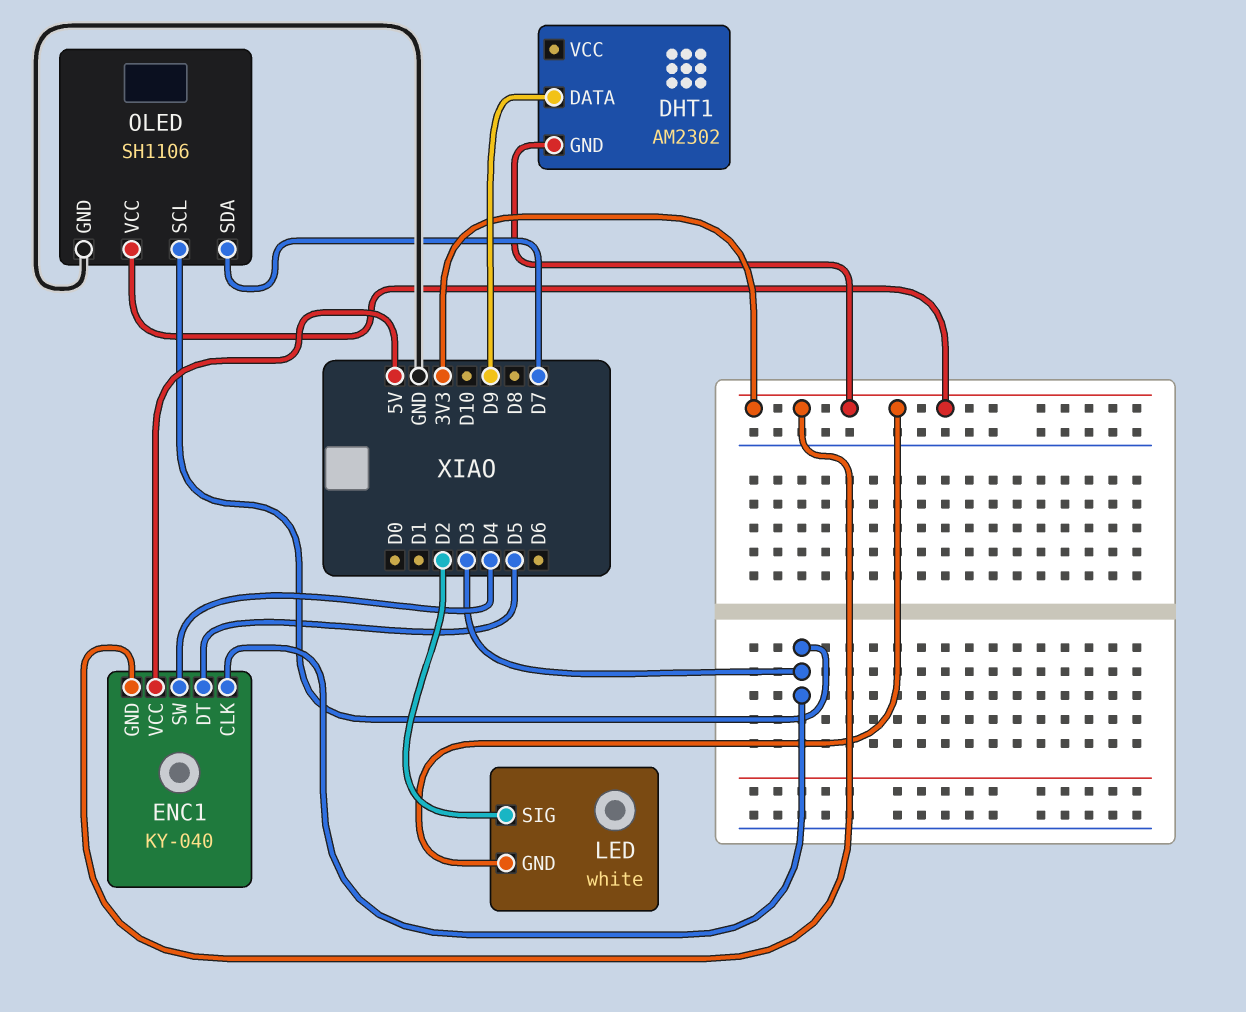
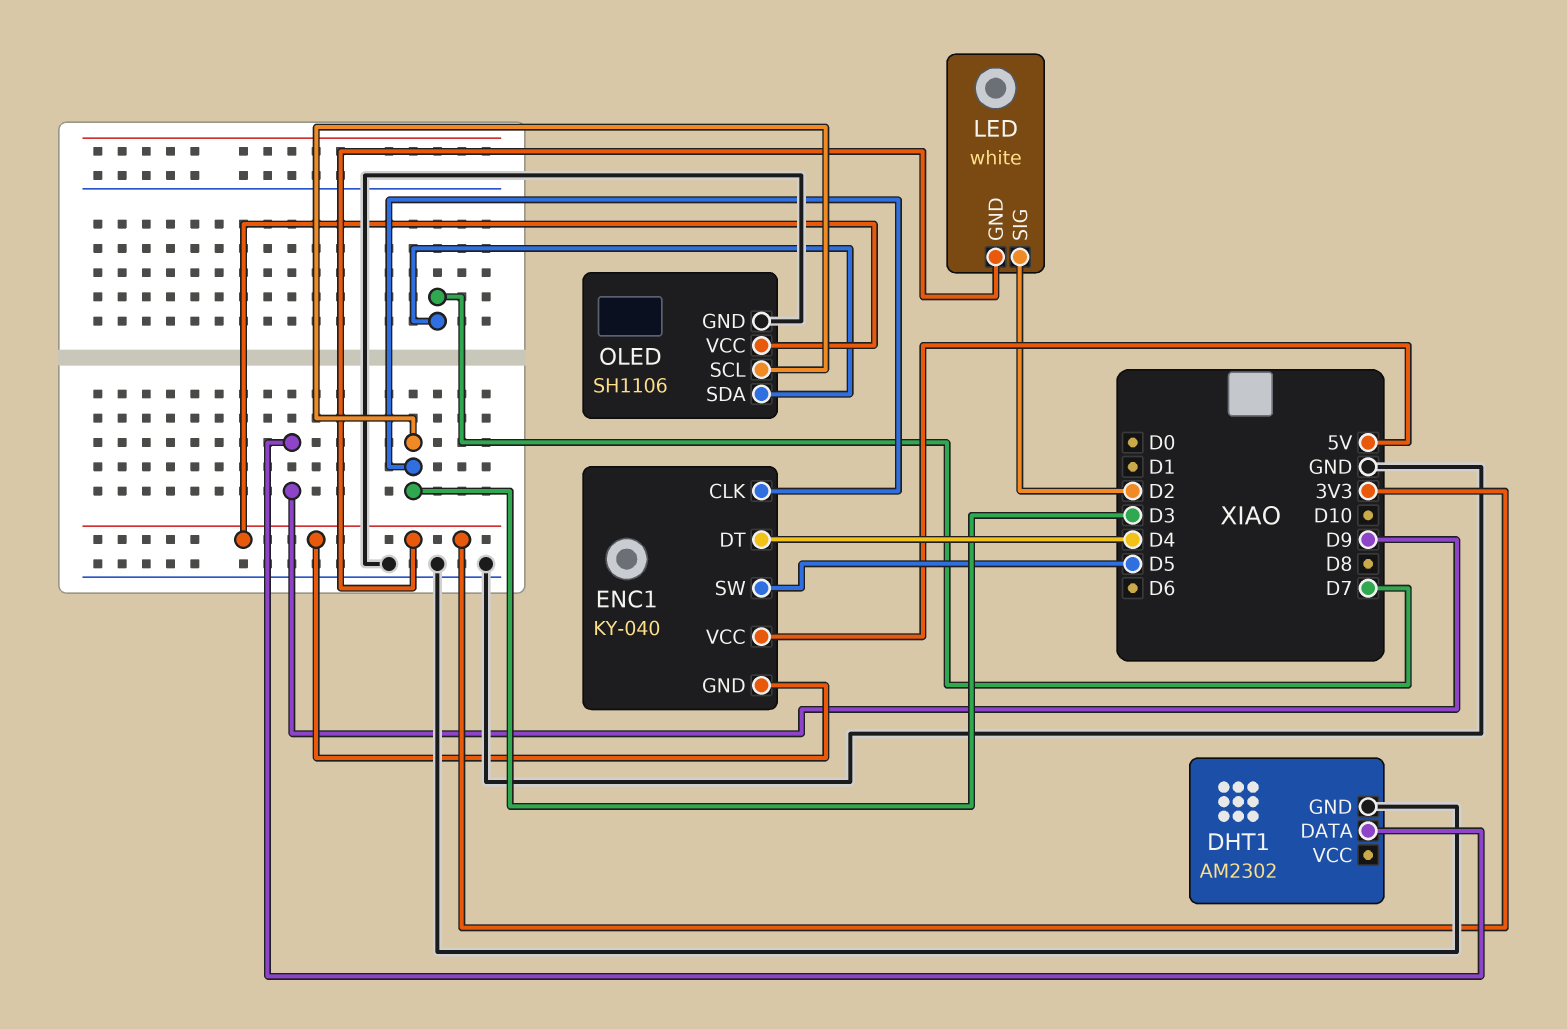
DHT1 pin GND: 3V3 -> GND
ENC1 pin DT: D5 -> D4
ENC1 pin SW: D4 -> D5

